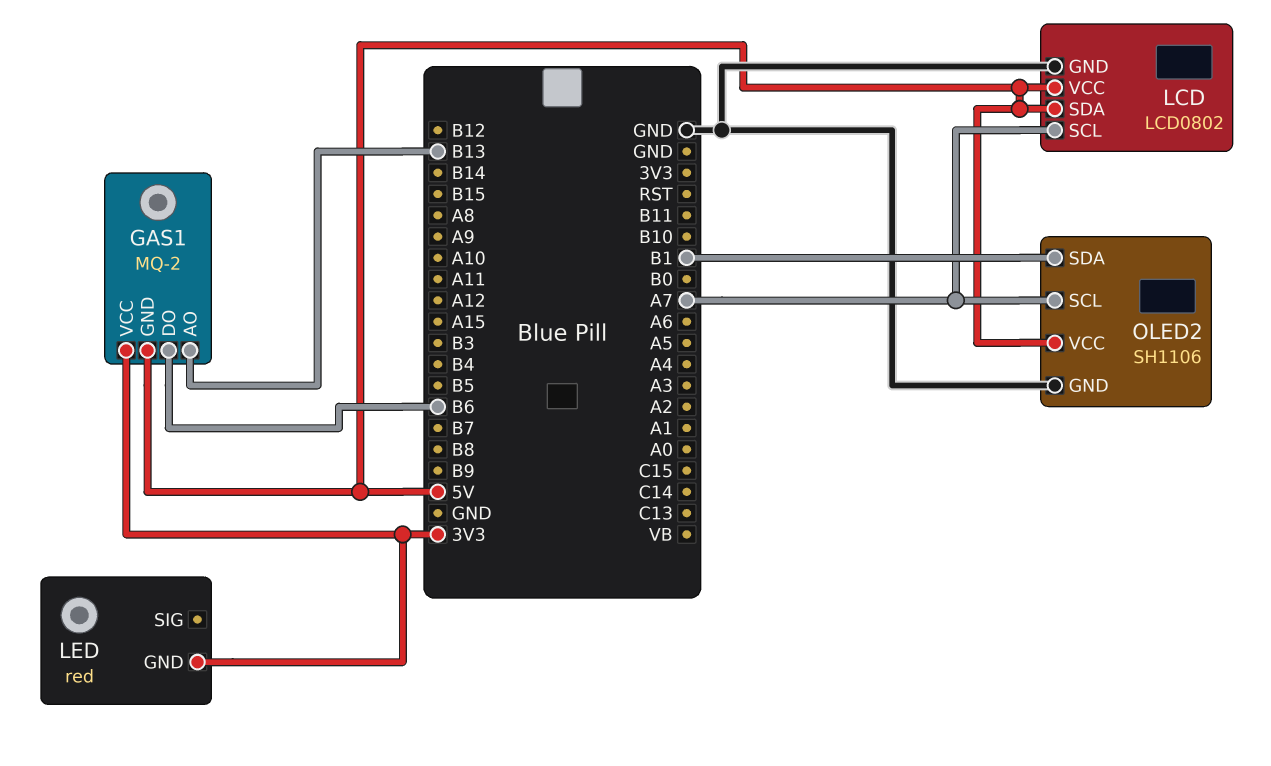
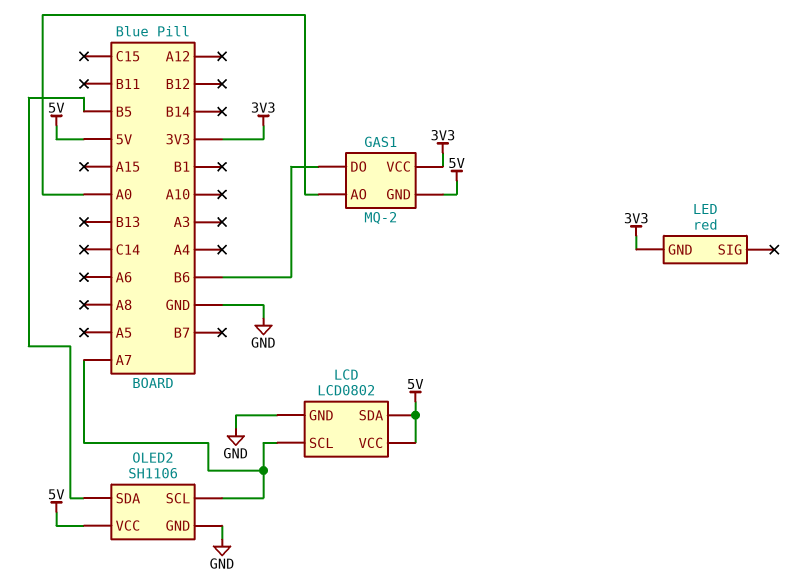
GAS1 pin AO: B13 -> A0
OLED2 pin SDA: B1 -> B5

